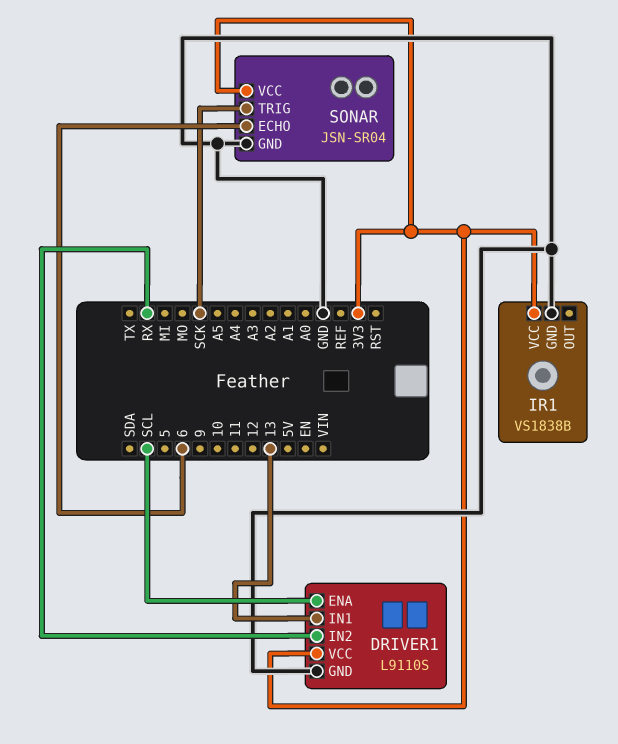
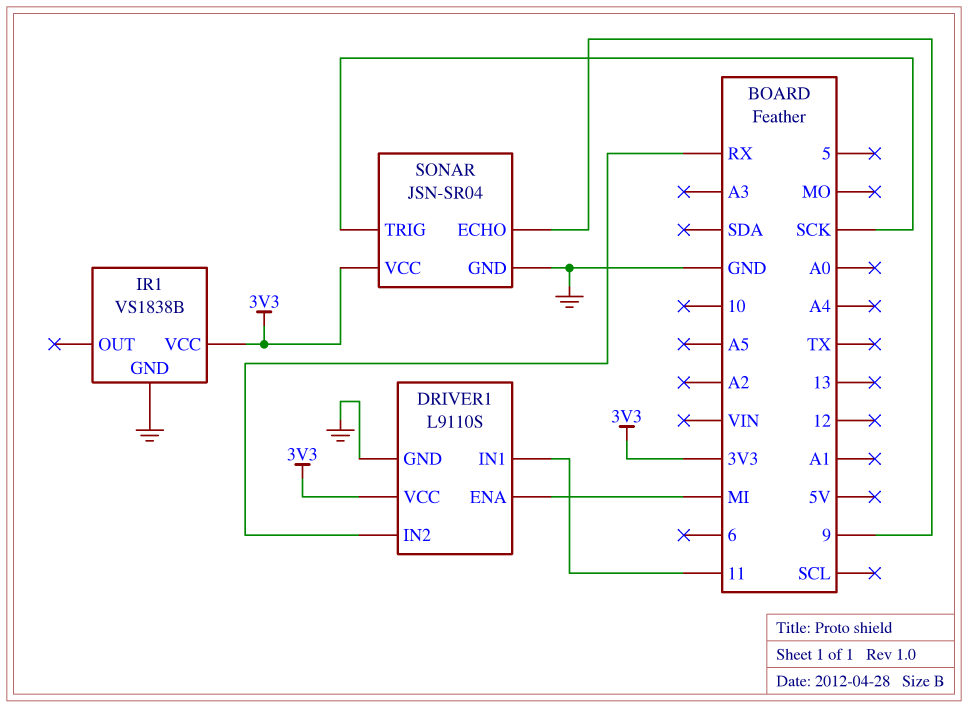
DRIVER1 pin ENA: SCL -> MI
DRIVER1 pin IN1: 13 -> 11
SONAR pin ECHO: 6 -> 9

